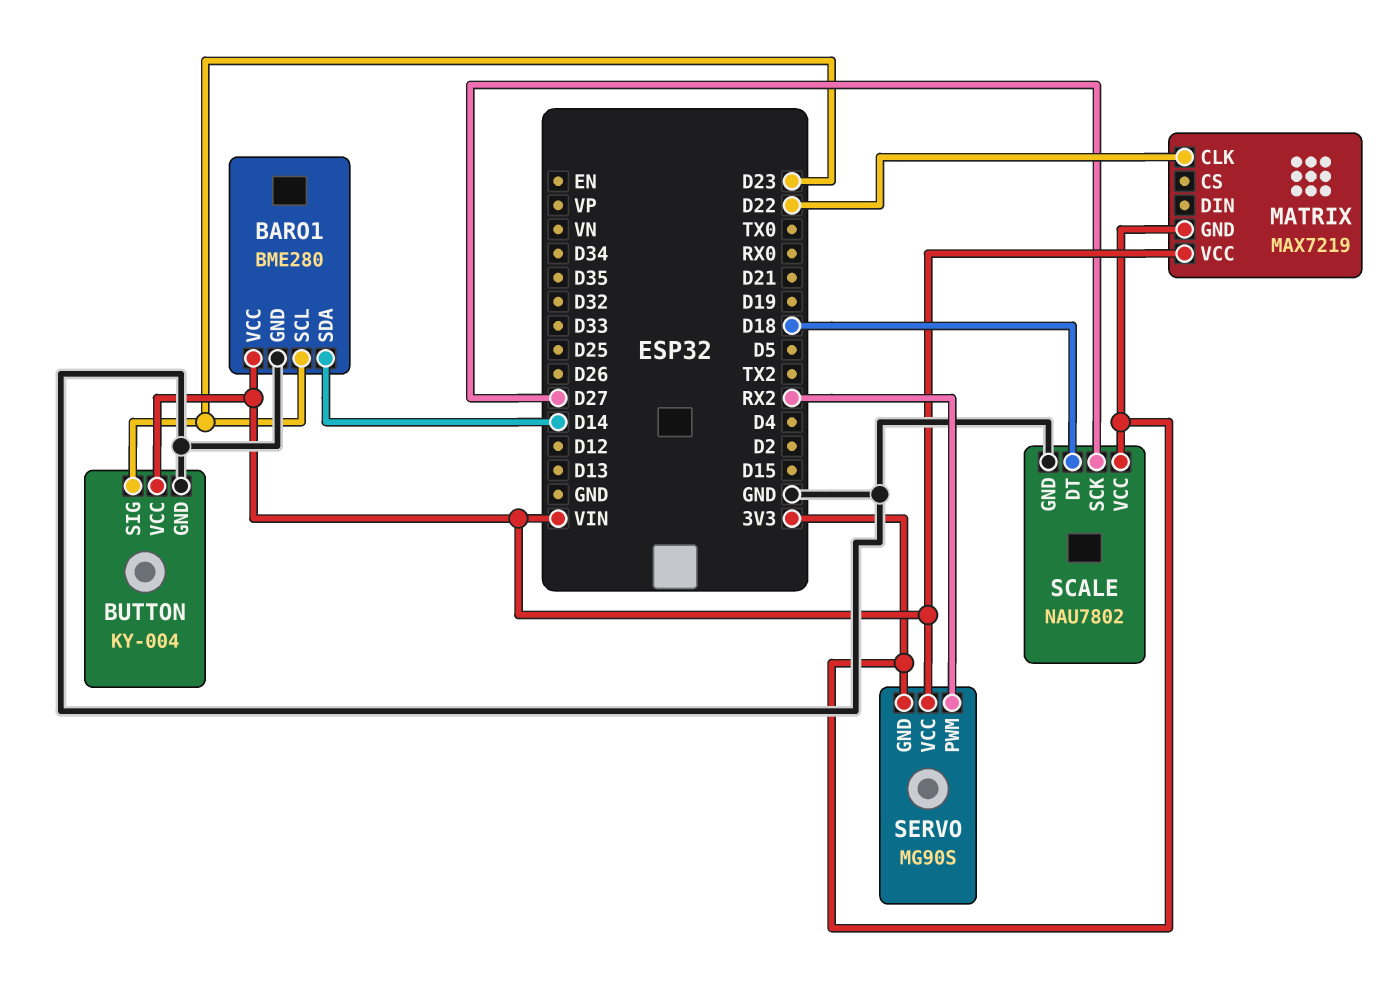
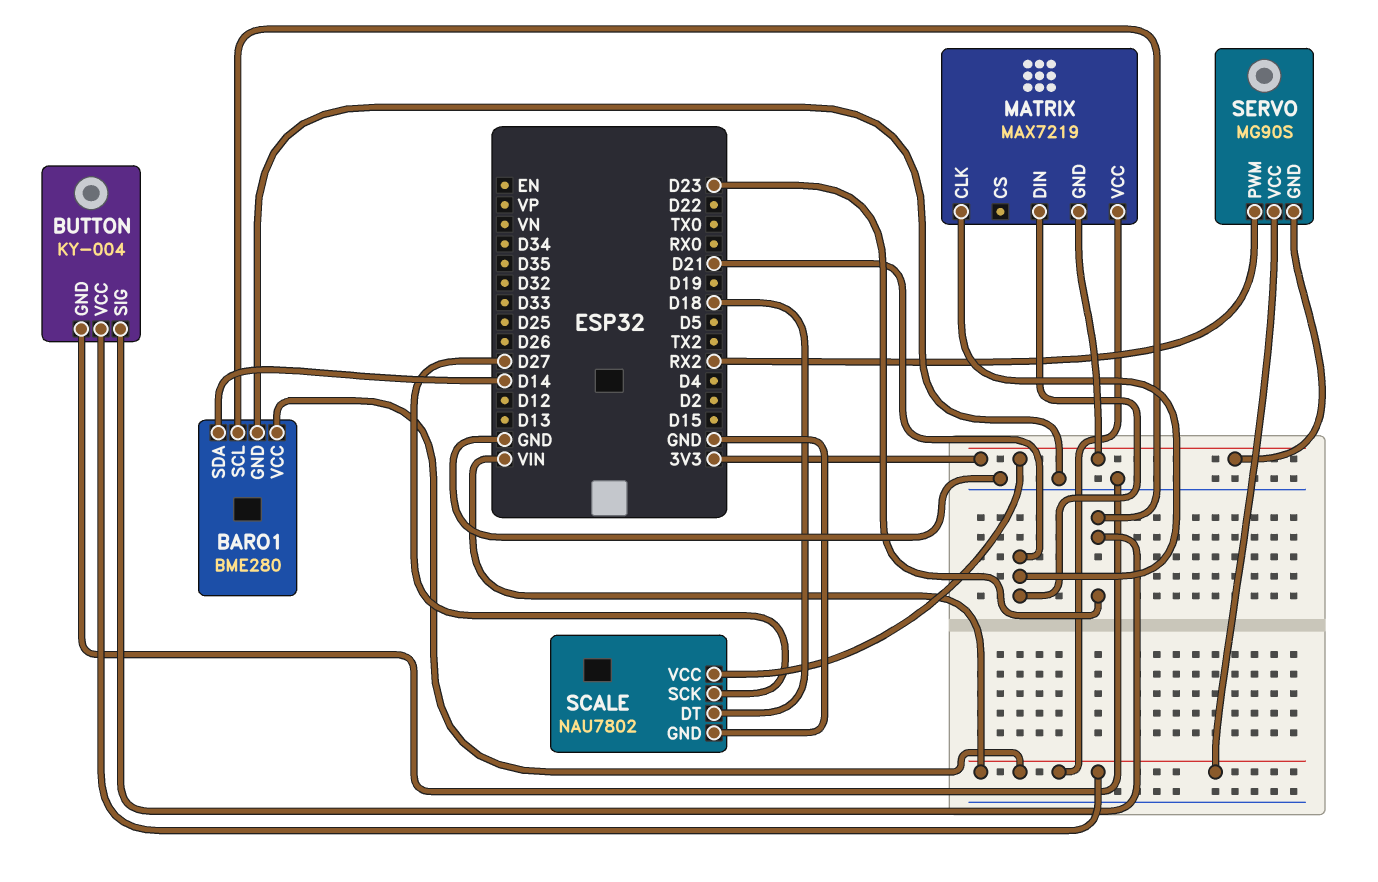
MATRIX pin CLK: D22 -> D21
MATRIX pin DIN: none -> D21

